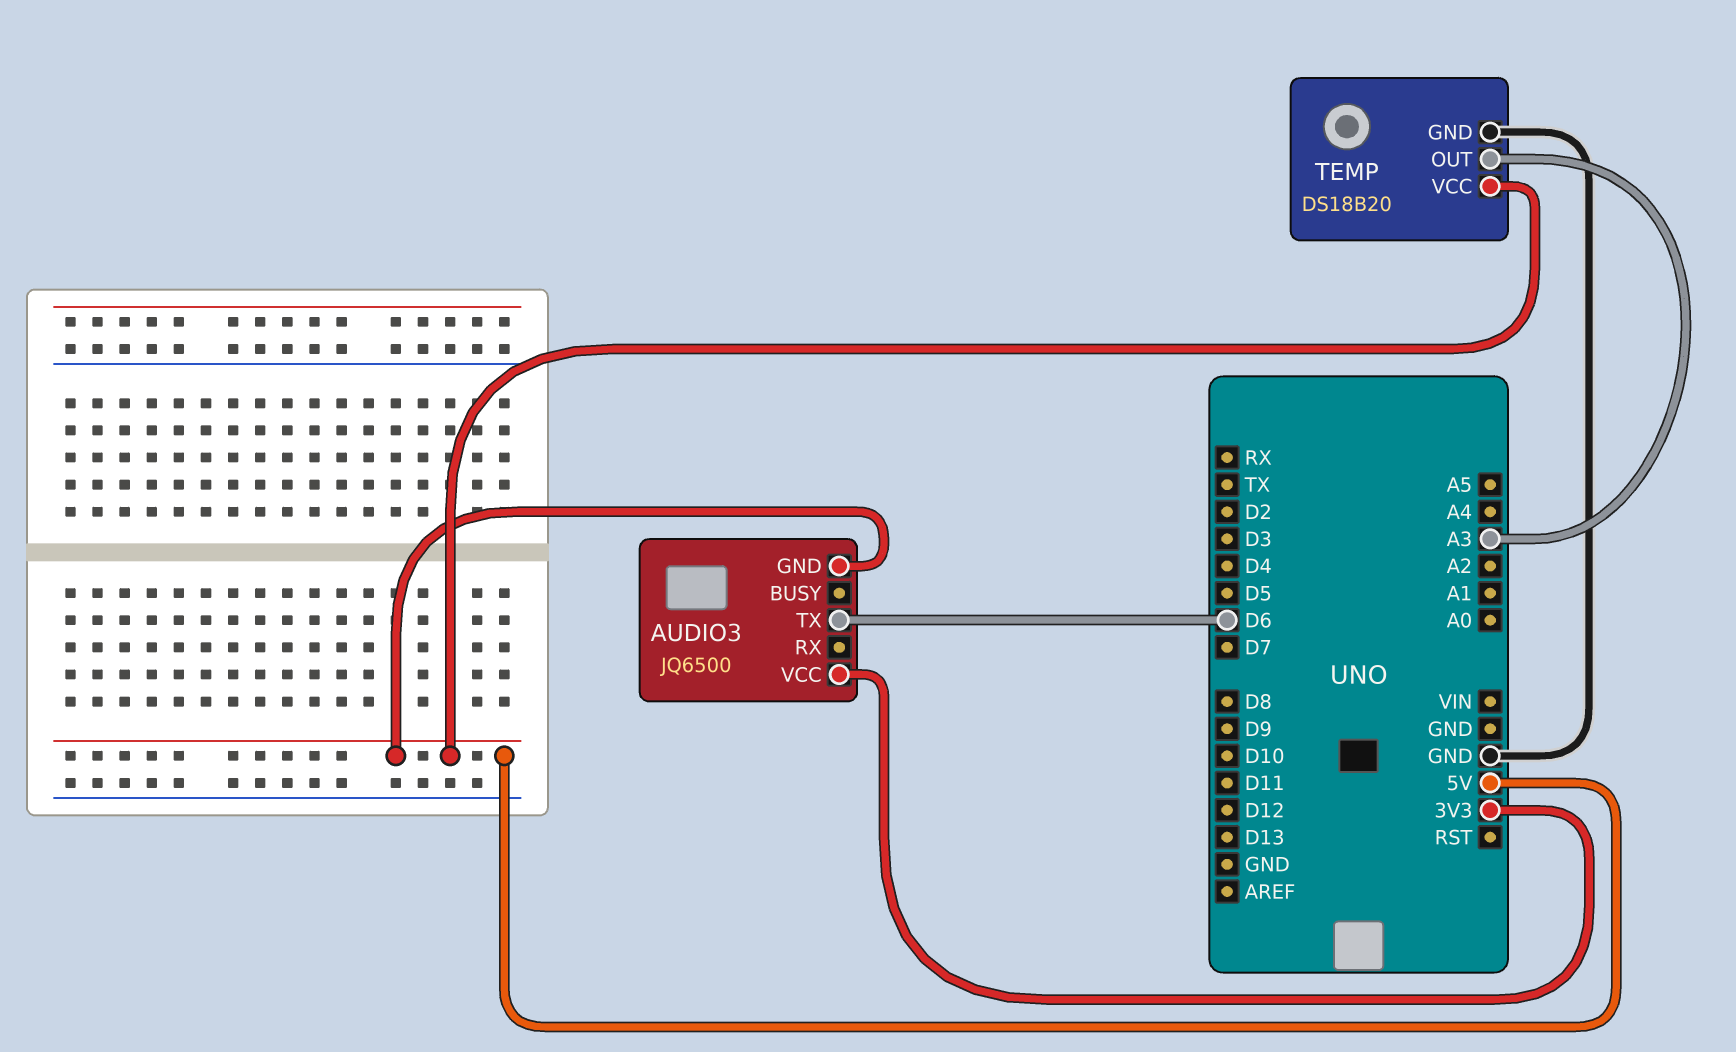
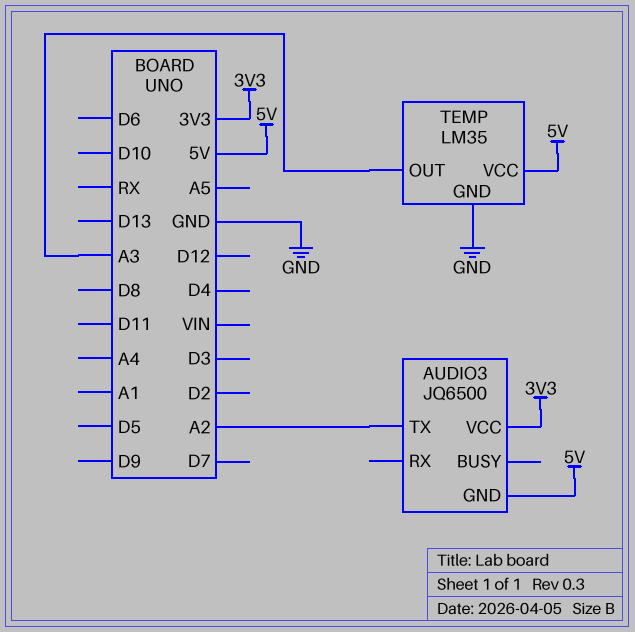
AUDIO3 pin TX: D6 -> A2
TEMP: DS18B20 -> LM35

